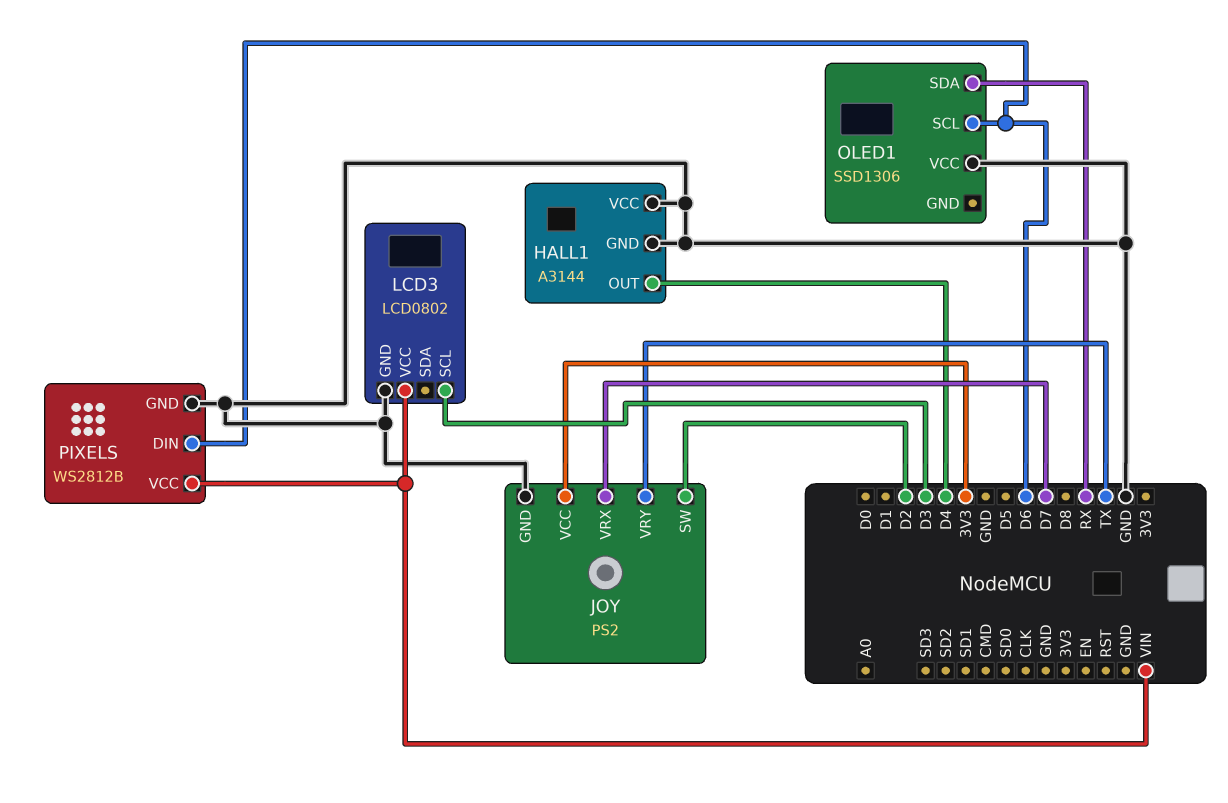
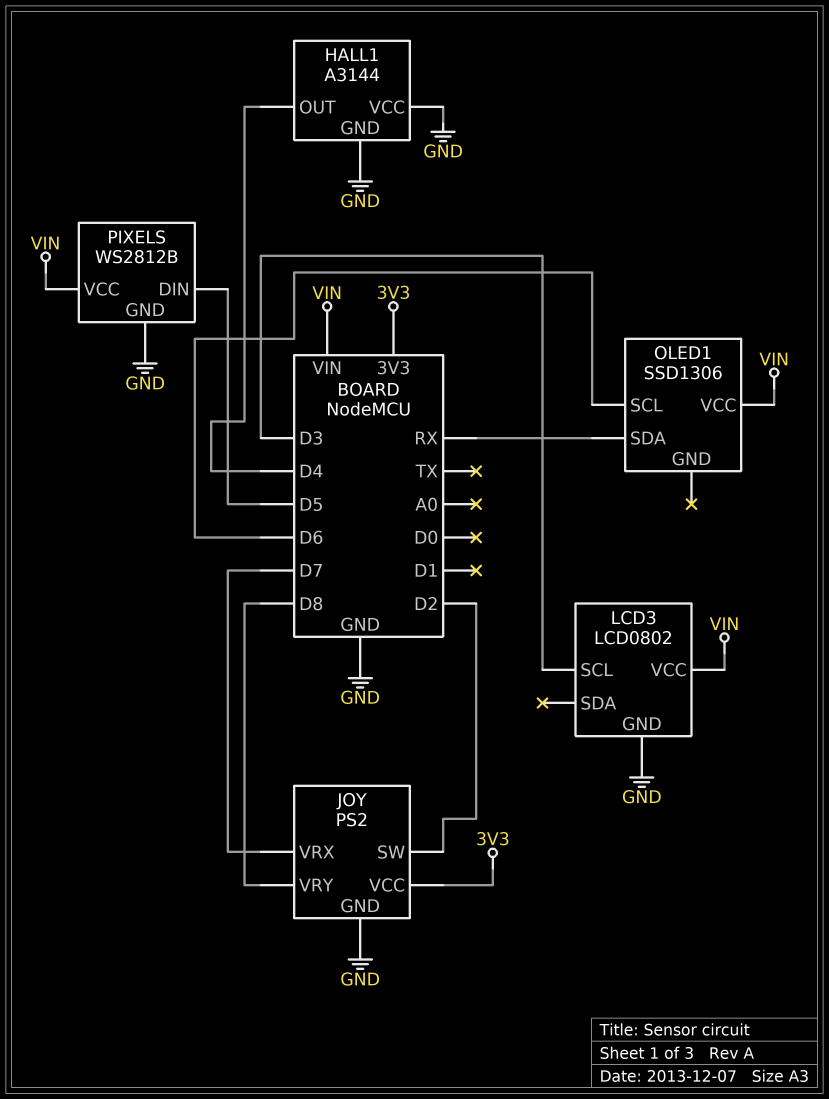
JOY pin VRY: TX -> D8
OLED1 pin VCC: GND -> VIN
PIXELS pin DIN: D6 -> D5

